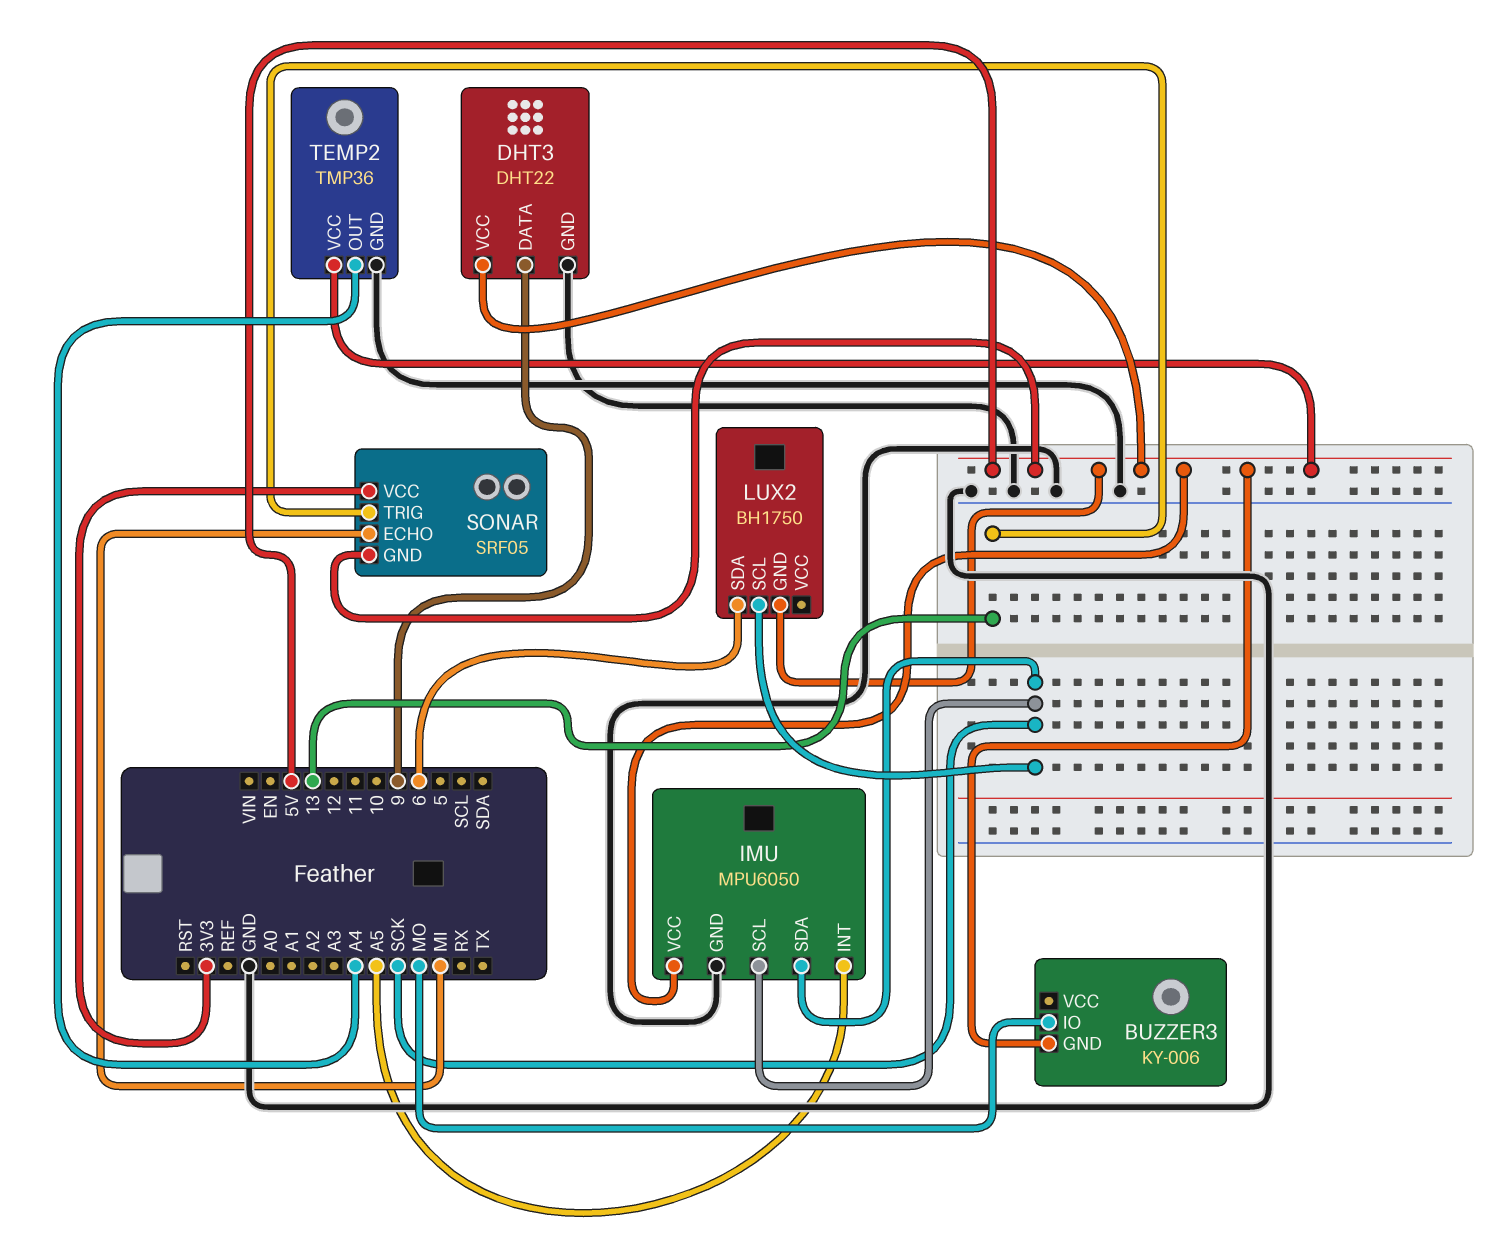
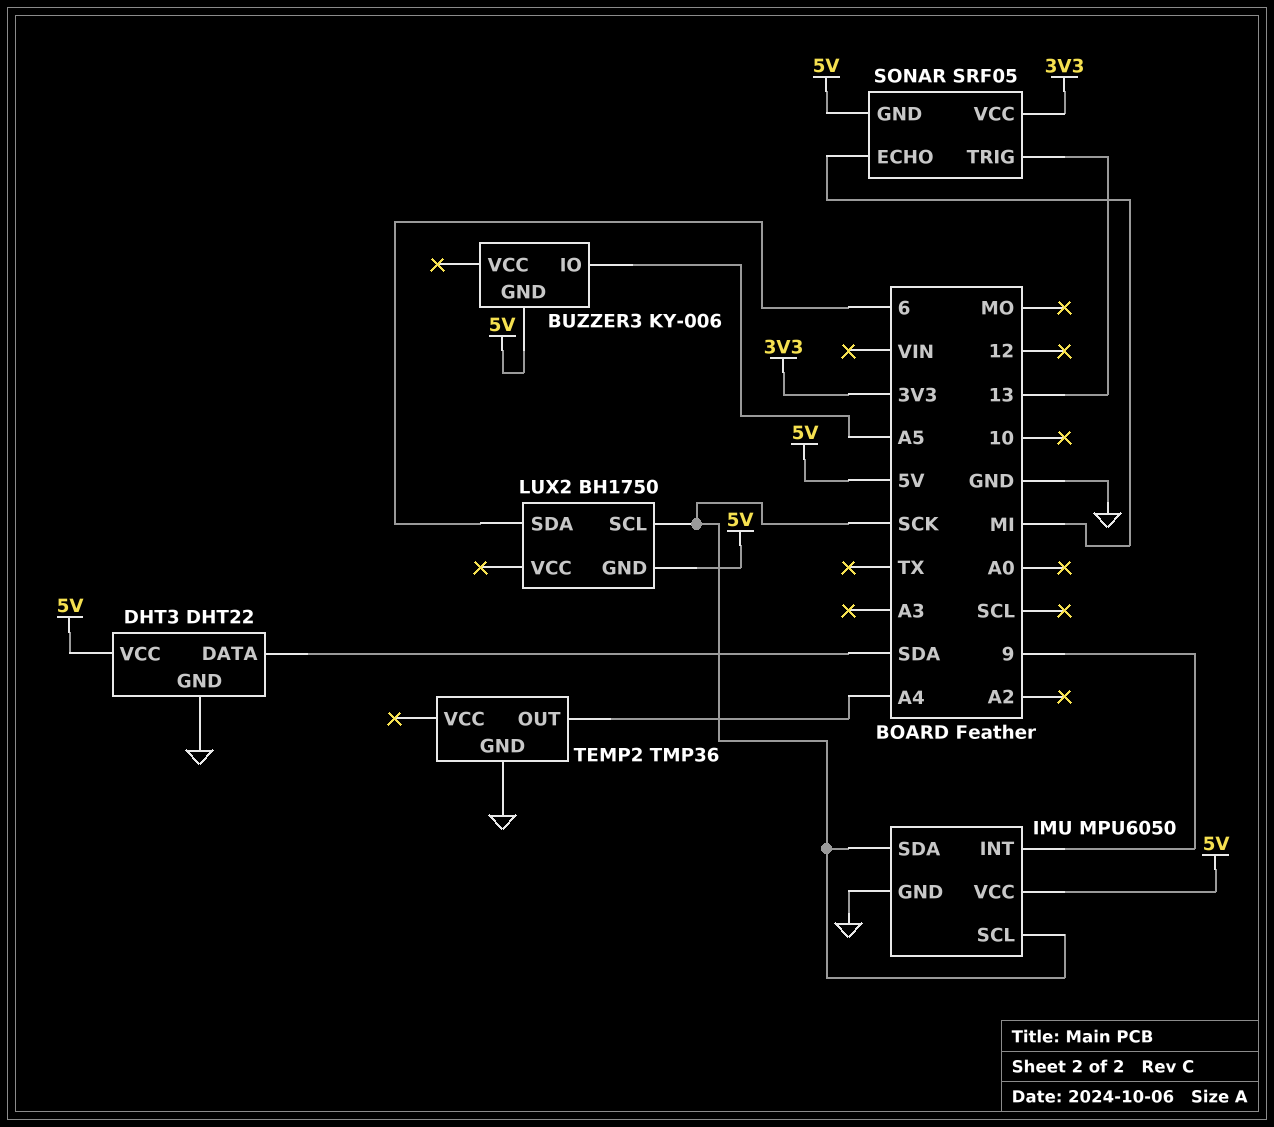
BUZZER3 pin IO: MO -> A5
DHT3 pin DATA: 9 -> SDA
IMU pin INT: A5 -> 9
TEMP2 pin VCC: 5V -> none

